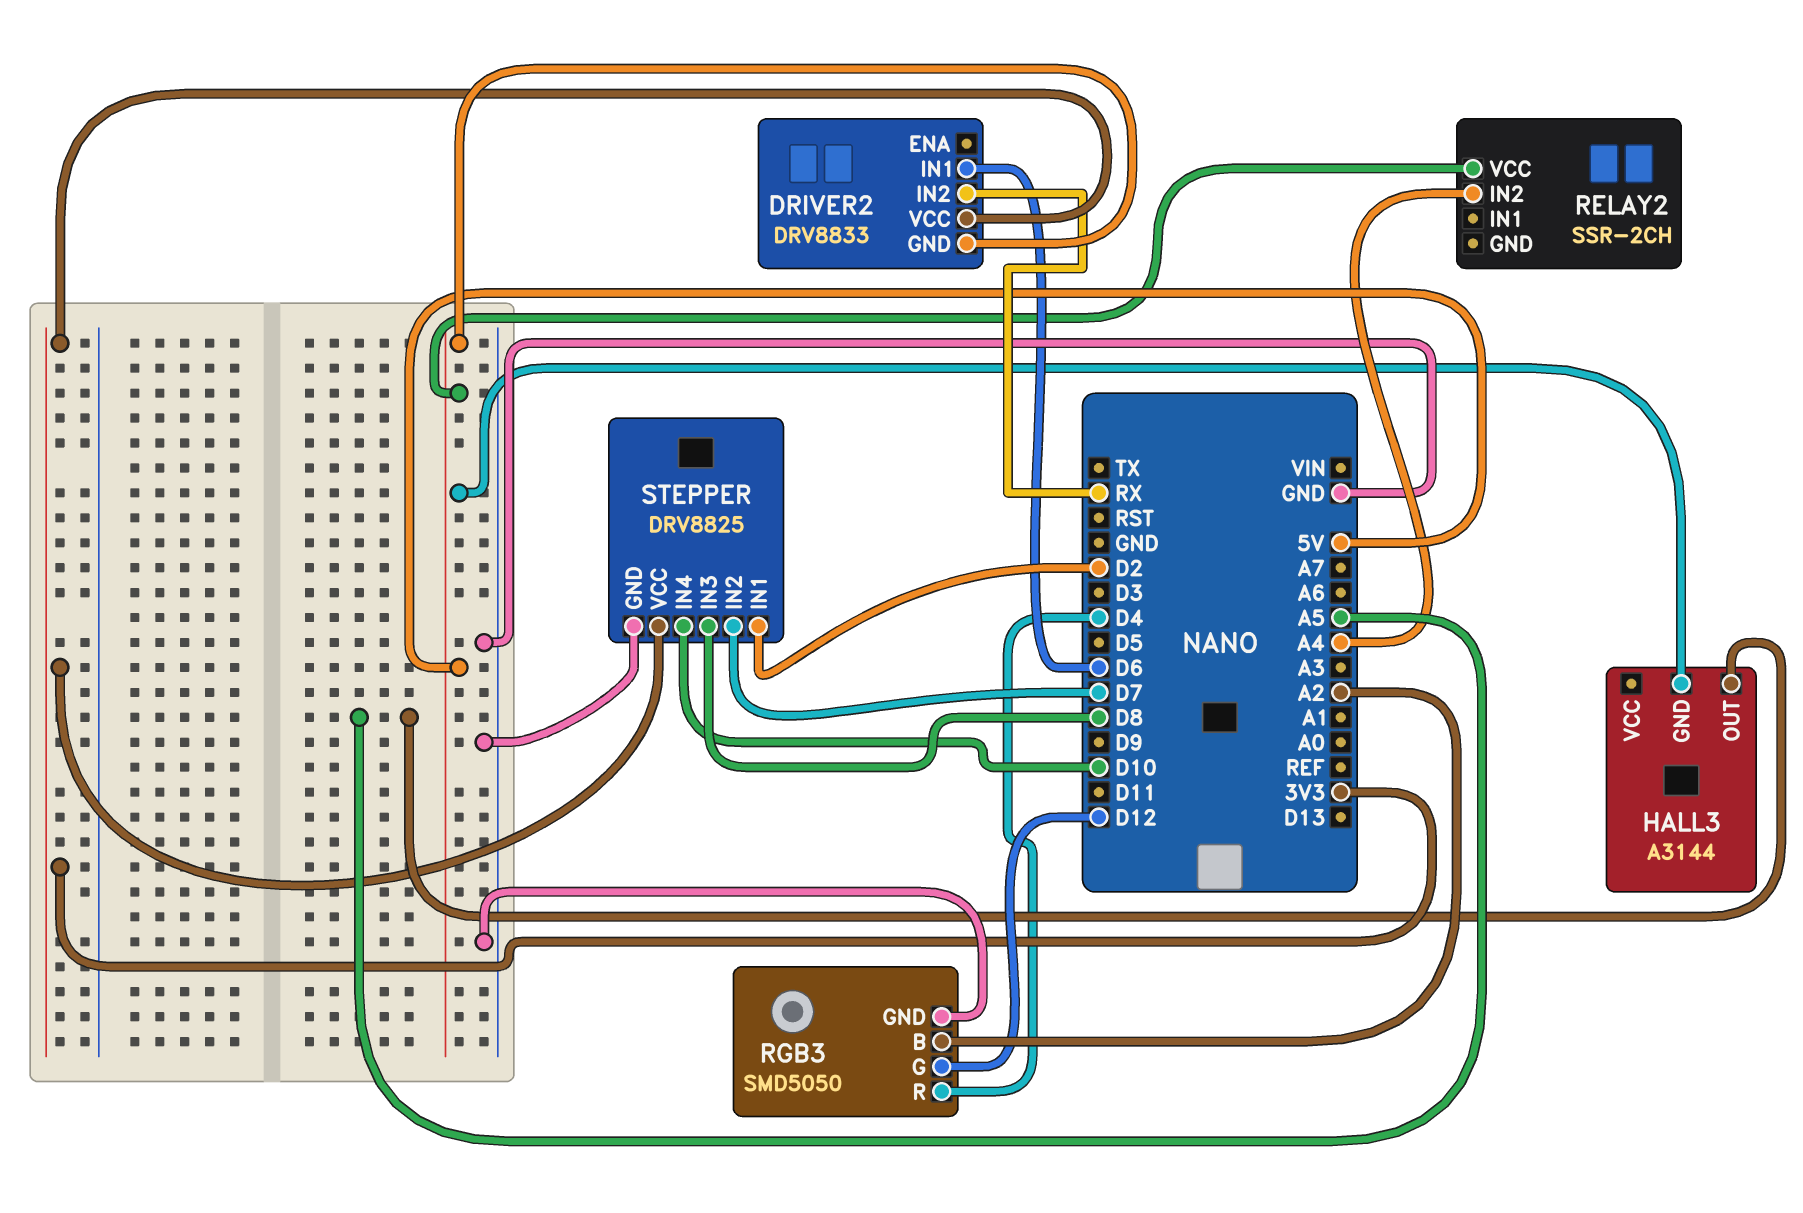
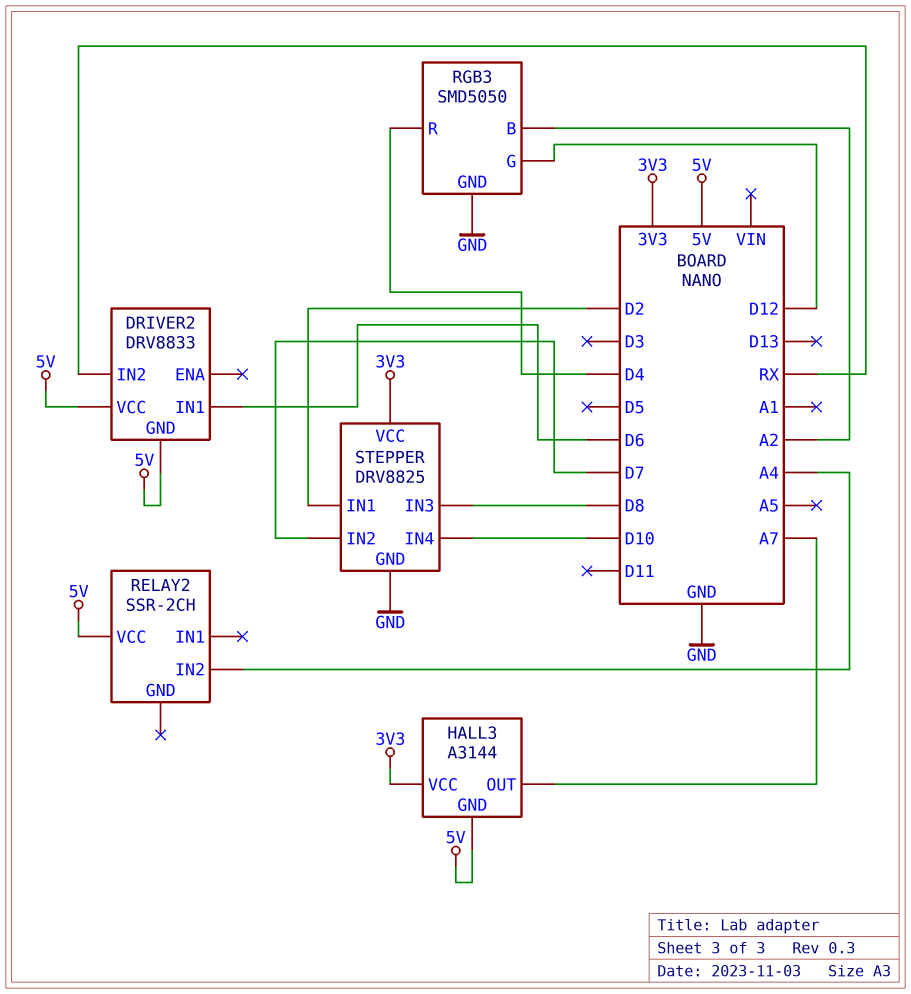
DRIVER2 pin VCC: 3V3 -> 5V
HALL3 pin OUT: A5 -> A7
HALL3 pin VCC: none -> 3V3

